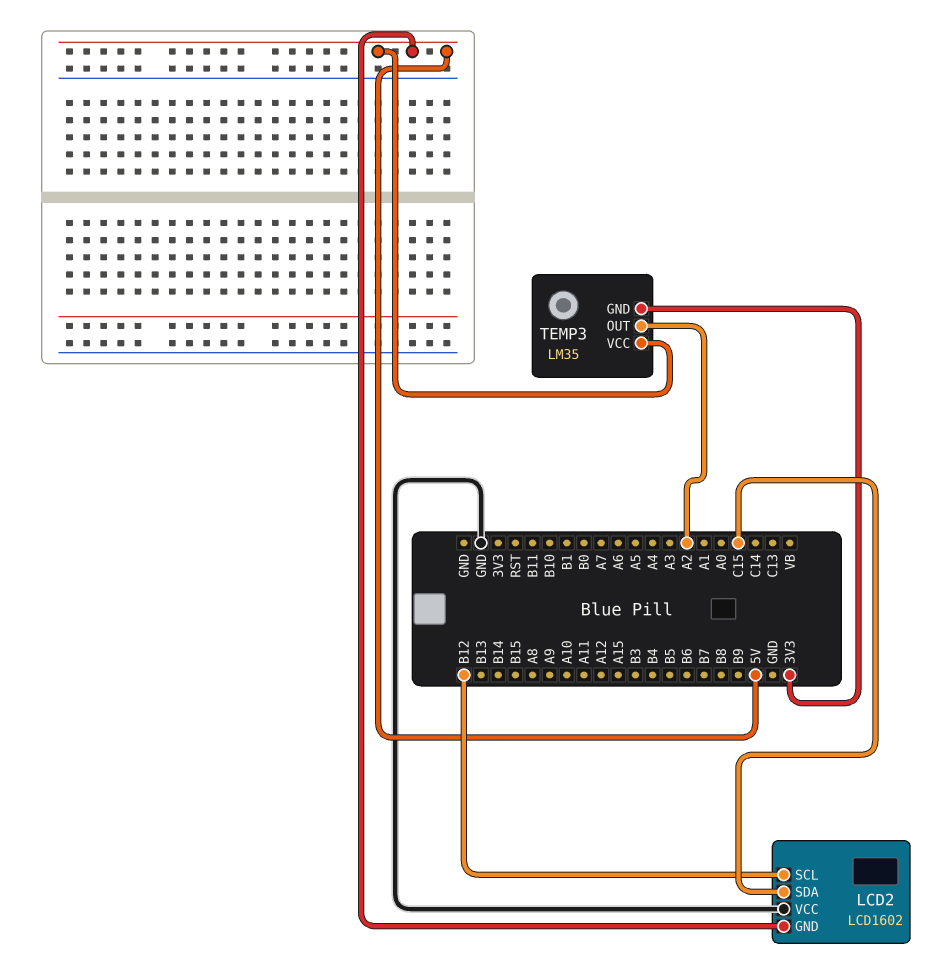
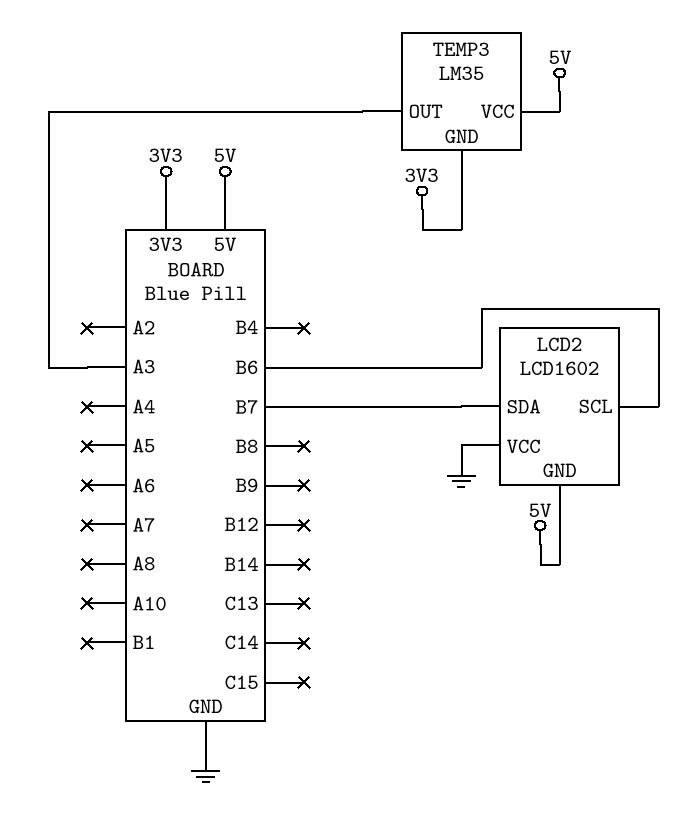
LCD2 pin SCL: B12 -> B6
LCD2 pin SDA: C15 -> B7
TEMP3 pin OUT: A2 -> A3

